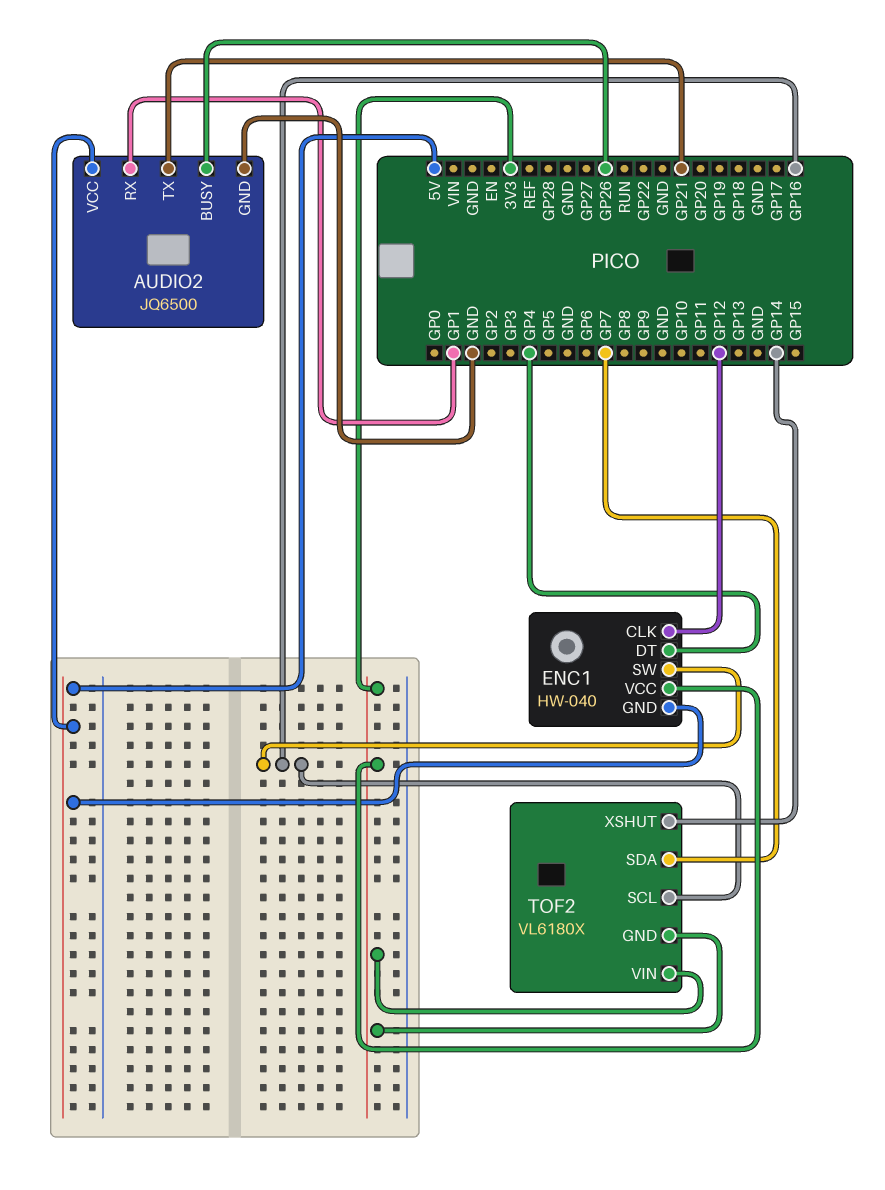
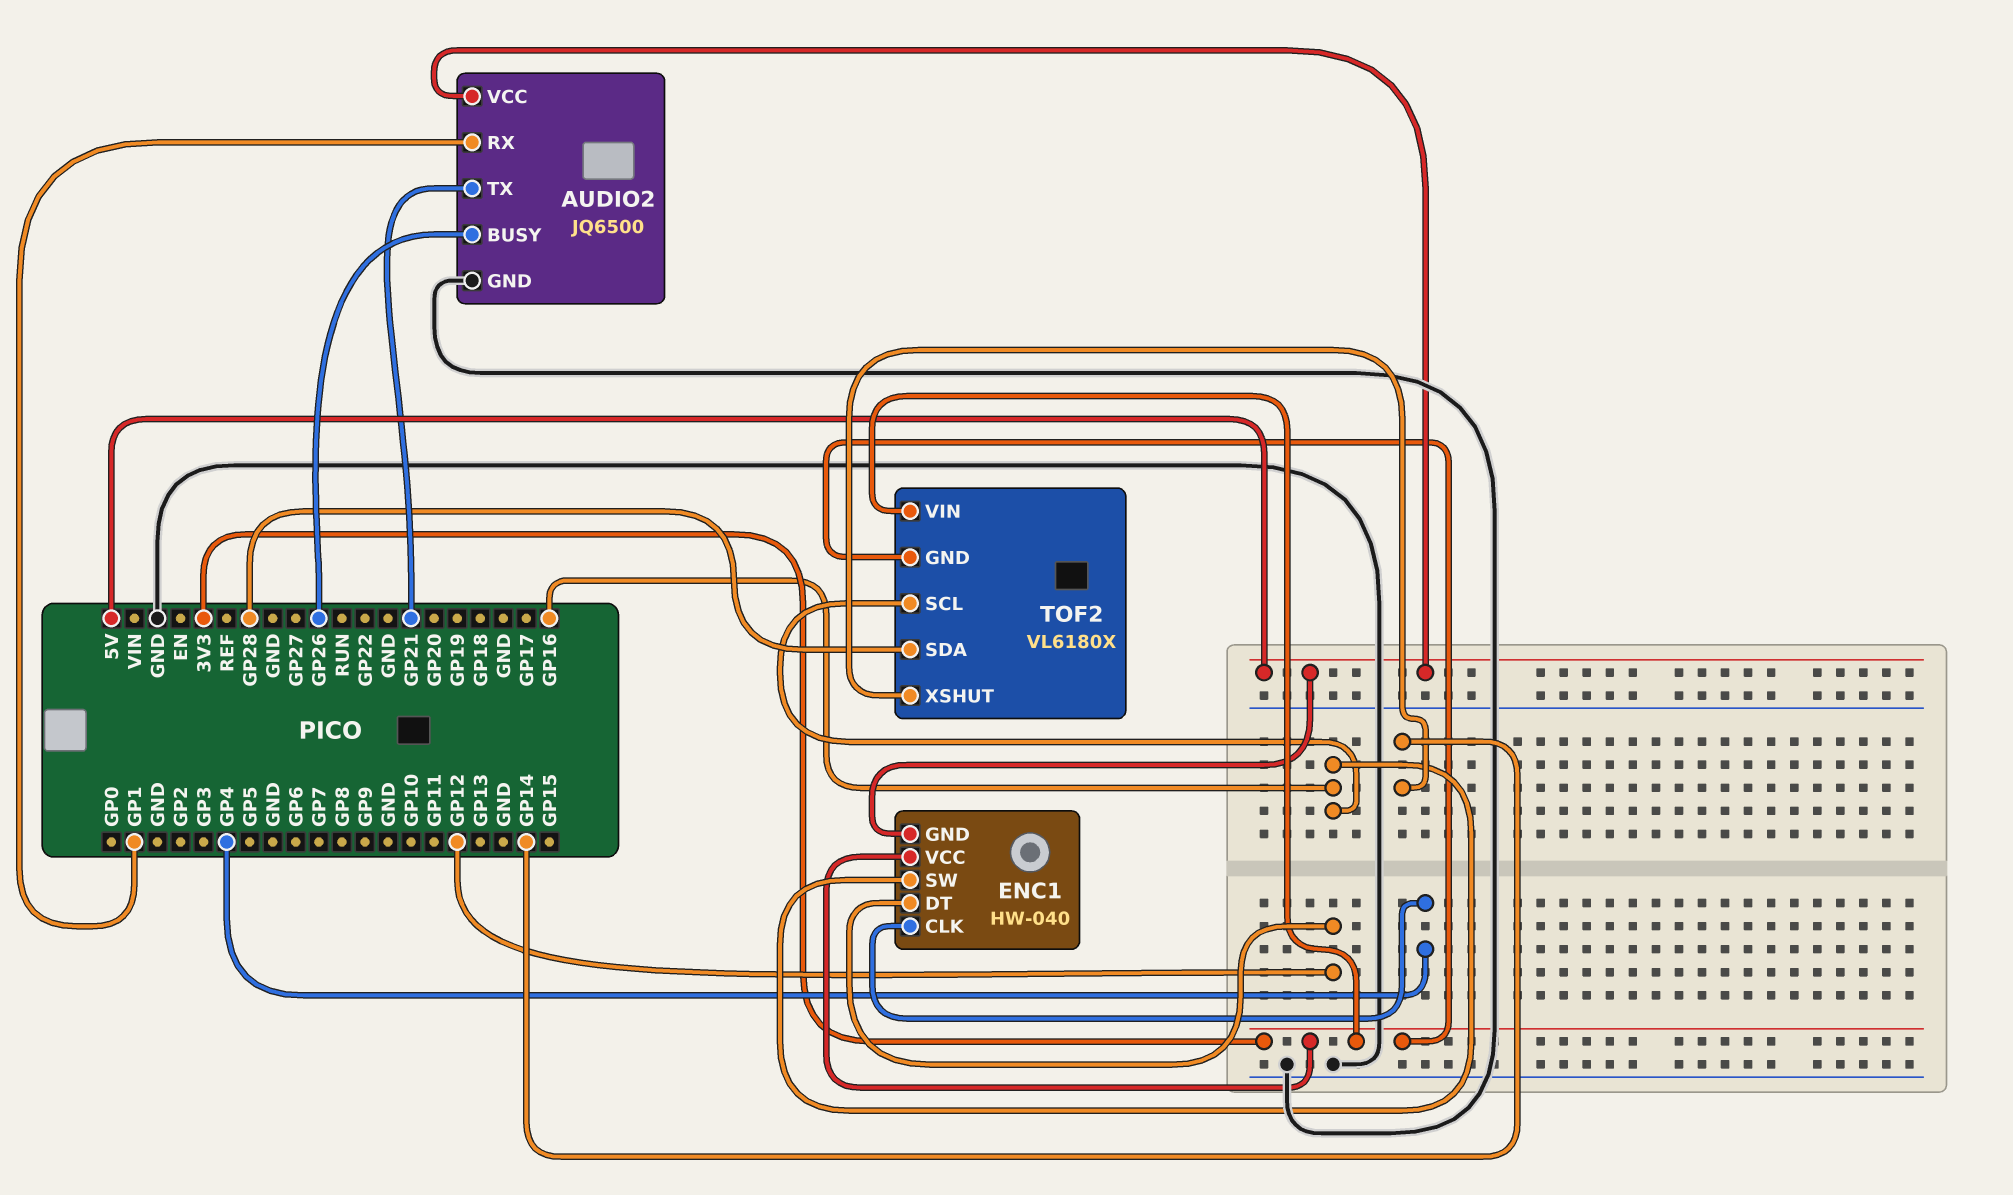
ENC1 pin CLK: GP12 -> GP4
ENC1 pin DT: GP4 -> GP12
TOF2 pin SDA: GP7 -> GP28

